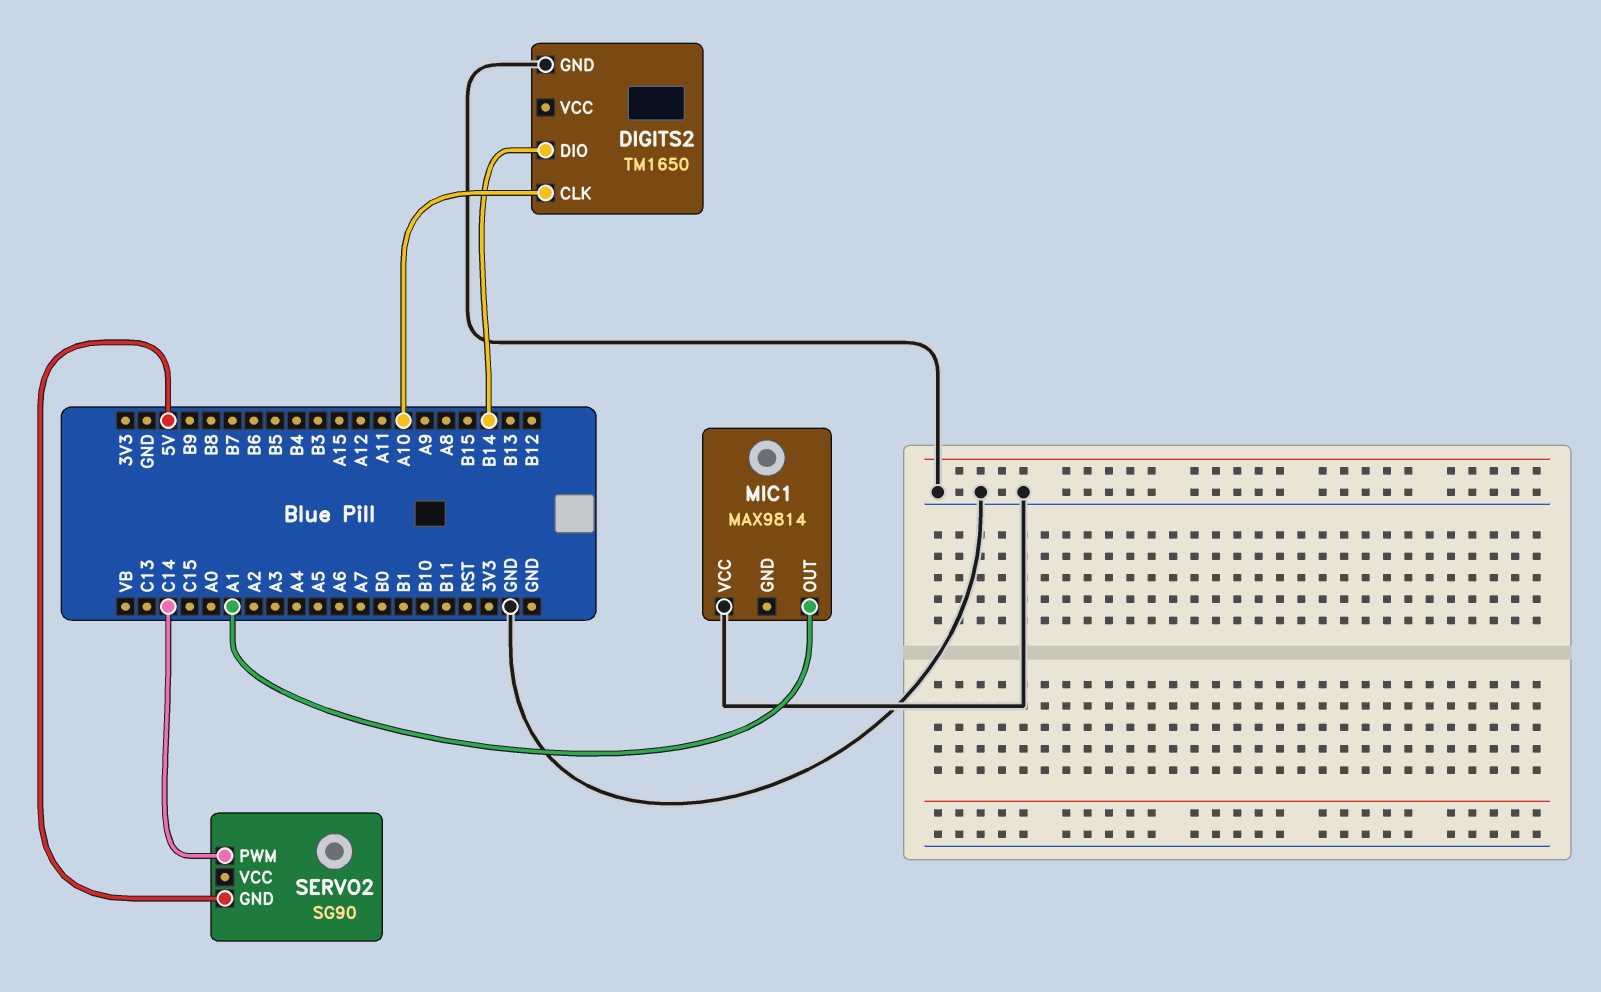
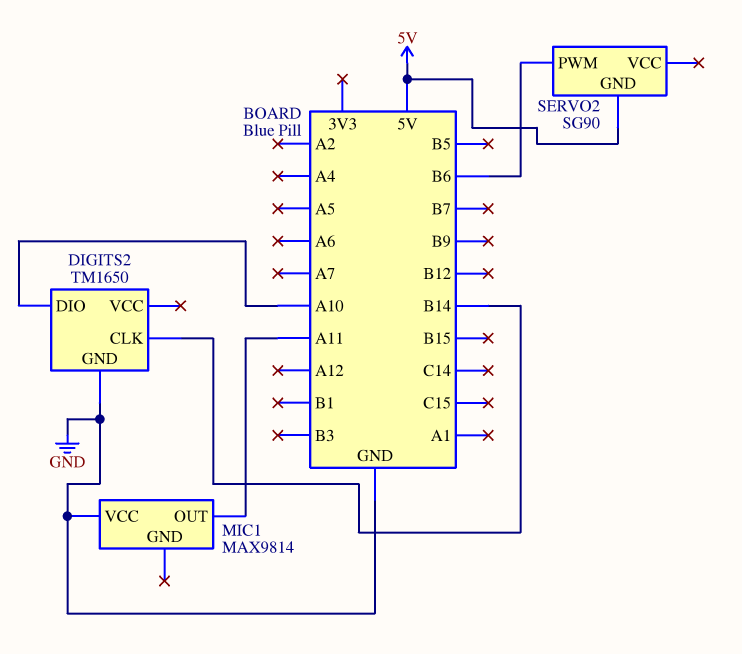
DIGITS2 pin CLK: A10 -> B14
DIGITS2 pin DIO: B14 -> A10
MIC1 pin OUT: A1 -> A11
SERVO2 pin PWM: C14 -> B6

